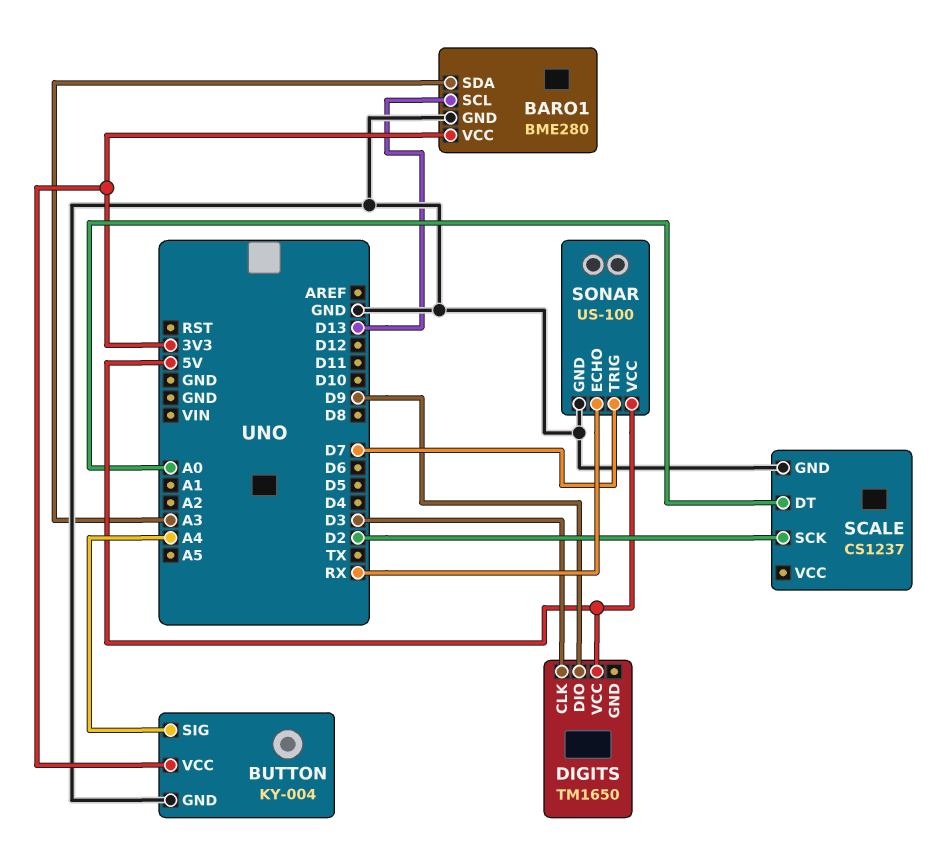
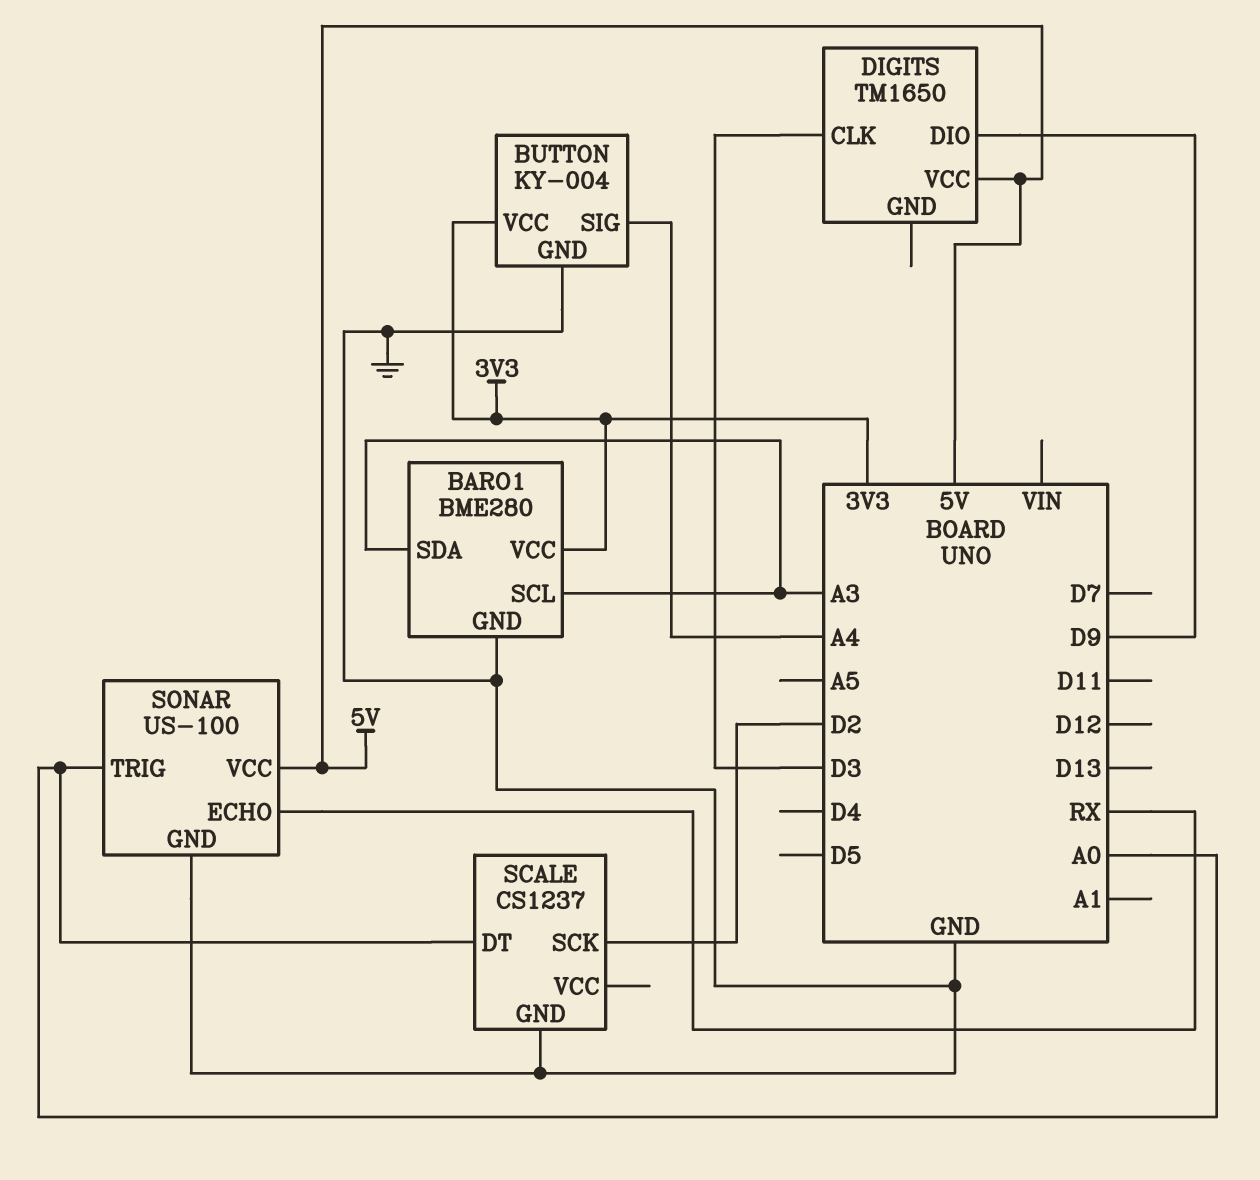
BARO1 pin SCL: D13 -> A3
SONAR pin TRIG: D7 -> A0

